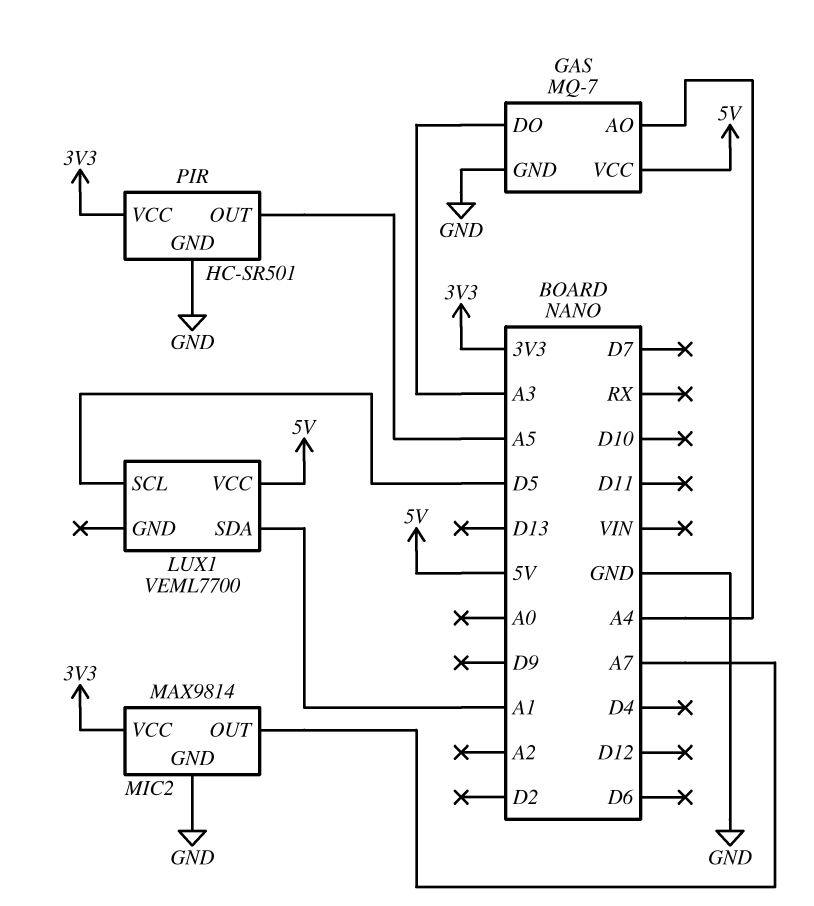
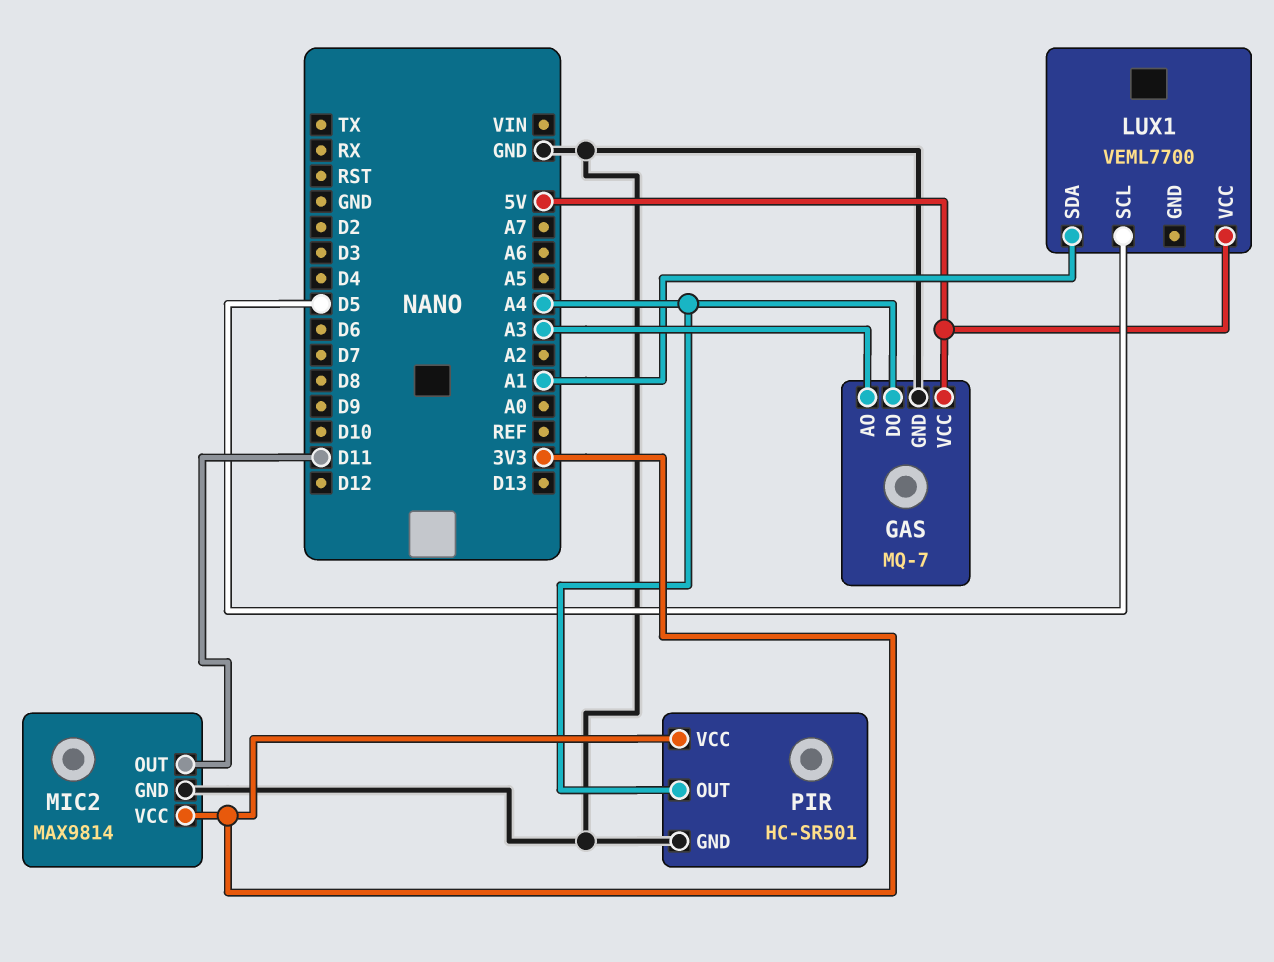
GAS pin AO: A4 -> A3
GAS pin DO: A3 -> A4
MIC2 pin OUT: A7 -> D11
PIR pin OUT: A5 -> A4

